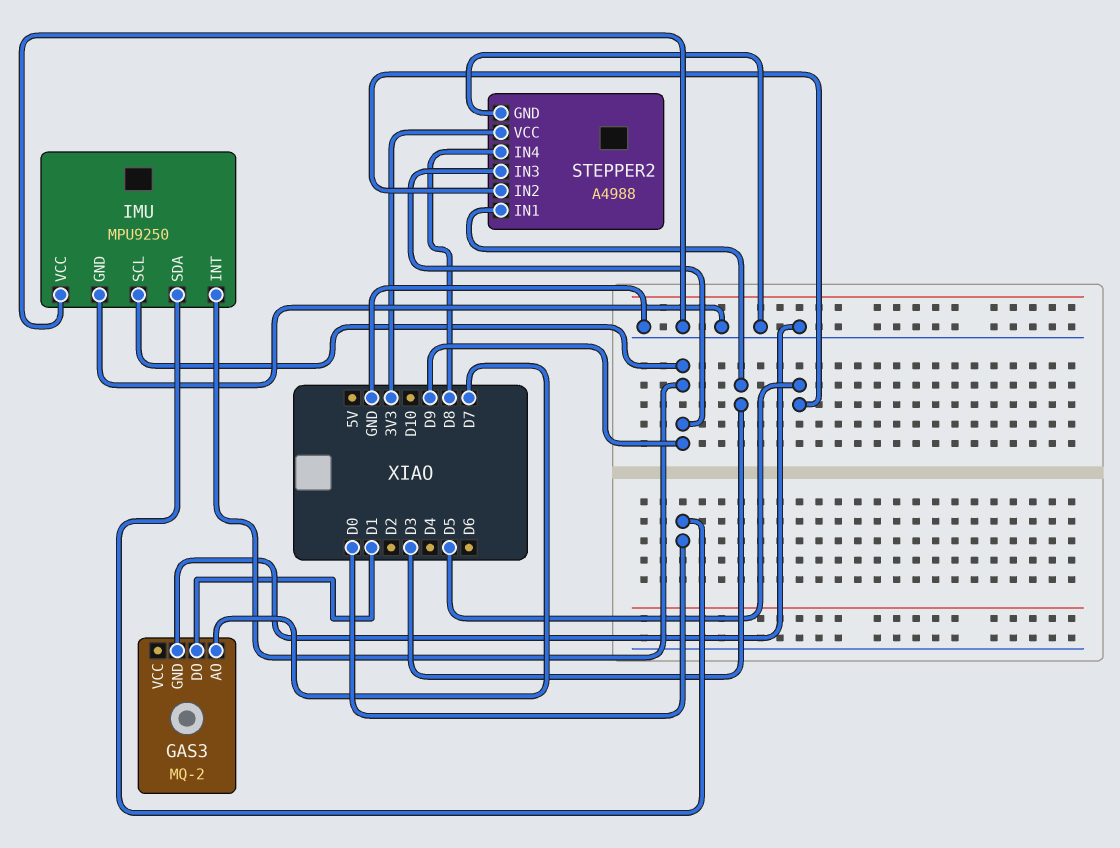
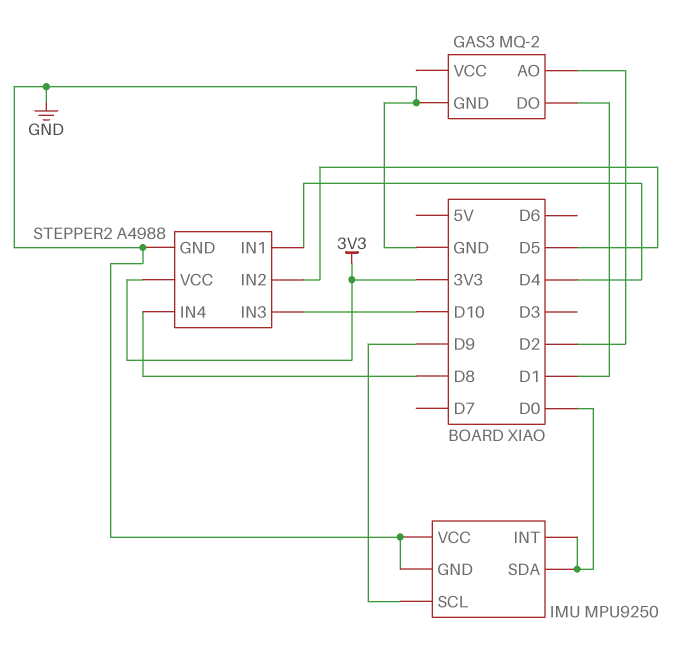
GAS3 pin AO: D7 -> D2
IMU pin INT: D9 -> D0
STEPPER2 pin IN1: D3 -> D4
STEPPER2 pin IN3: D9 -> D10

